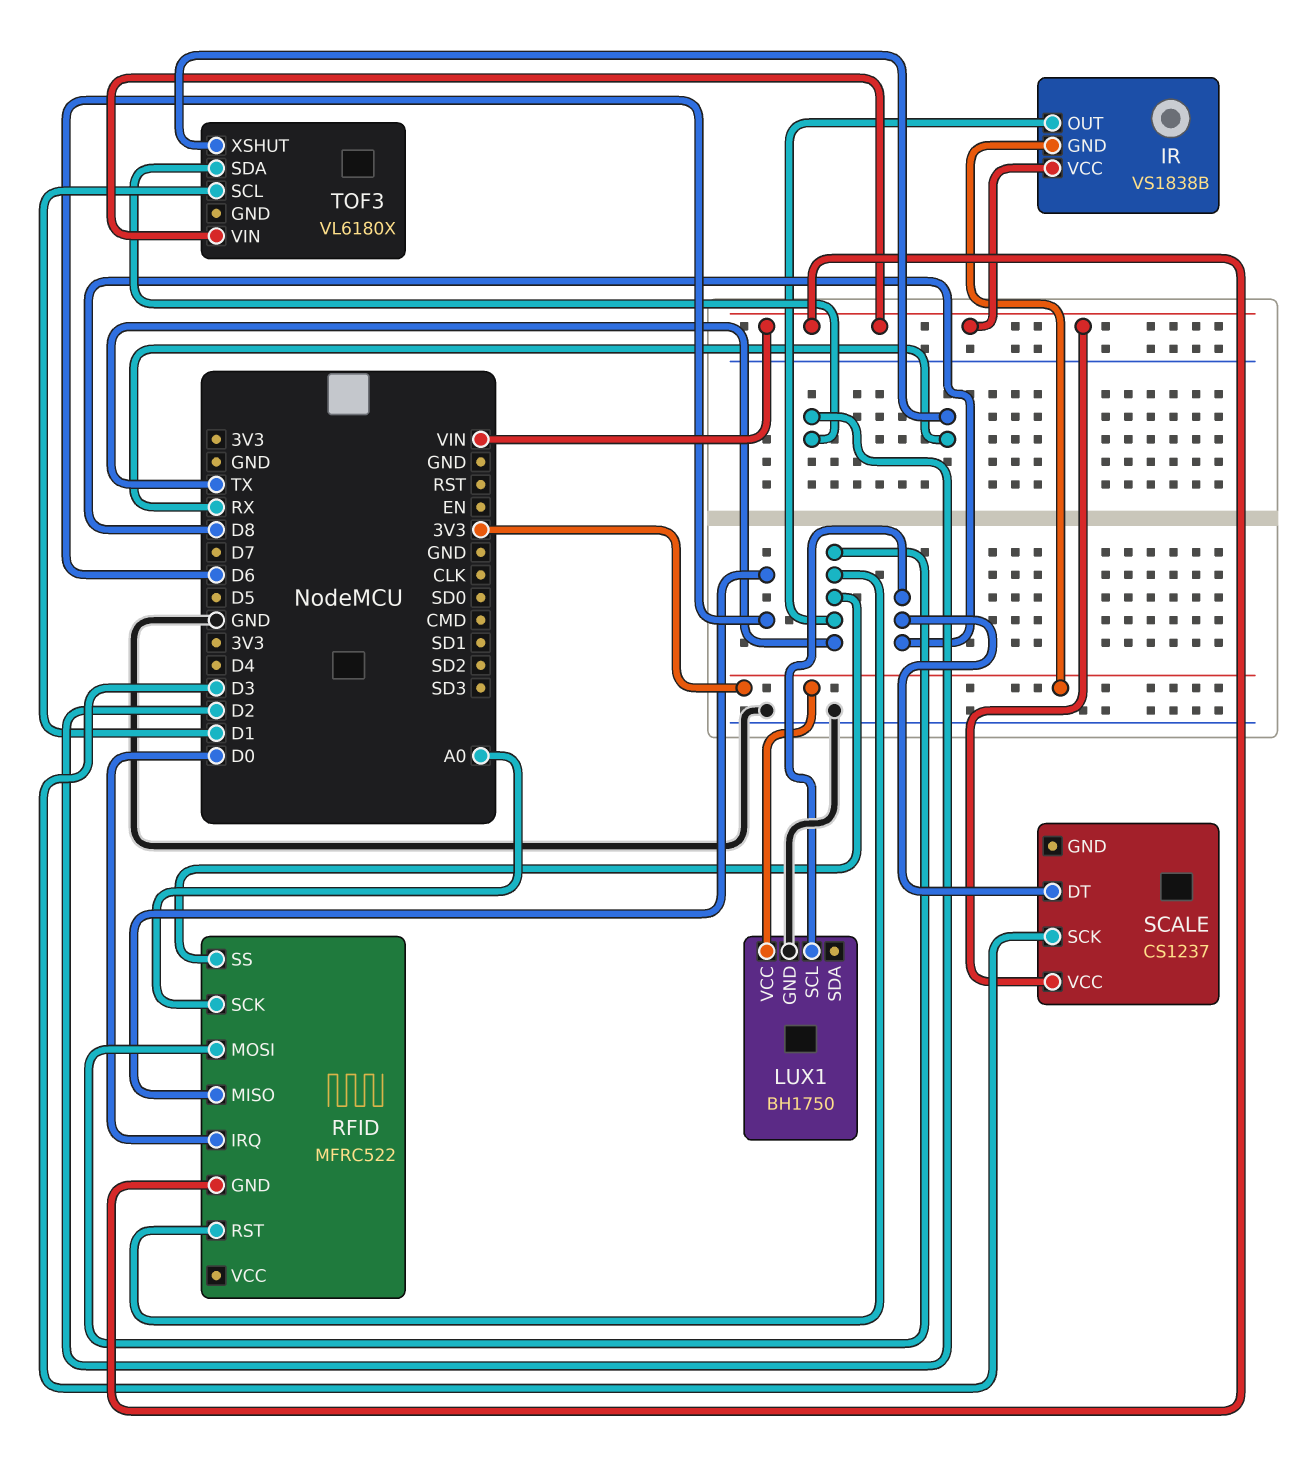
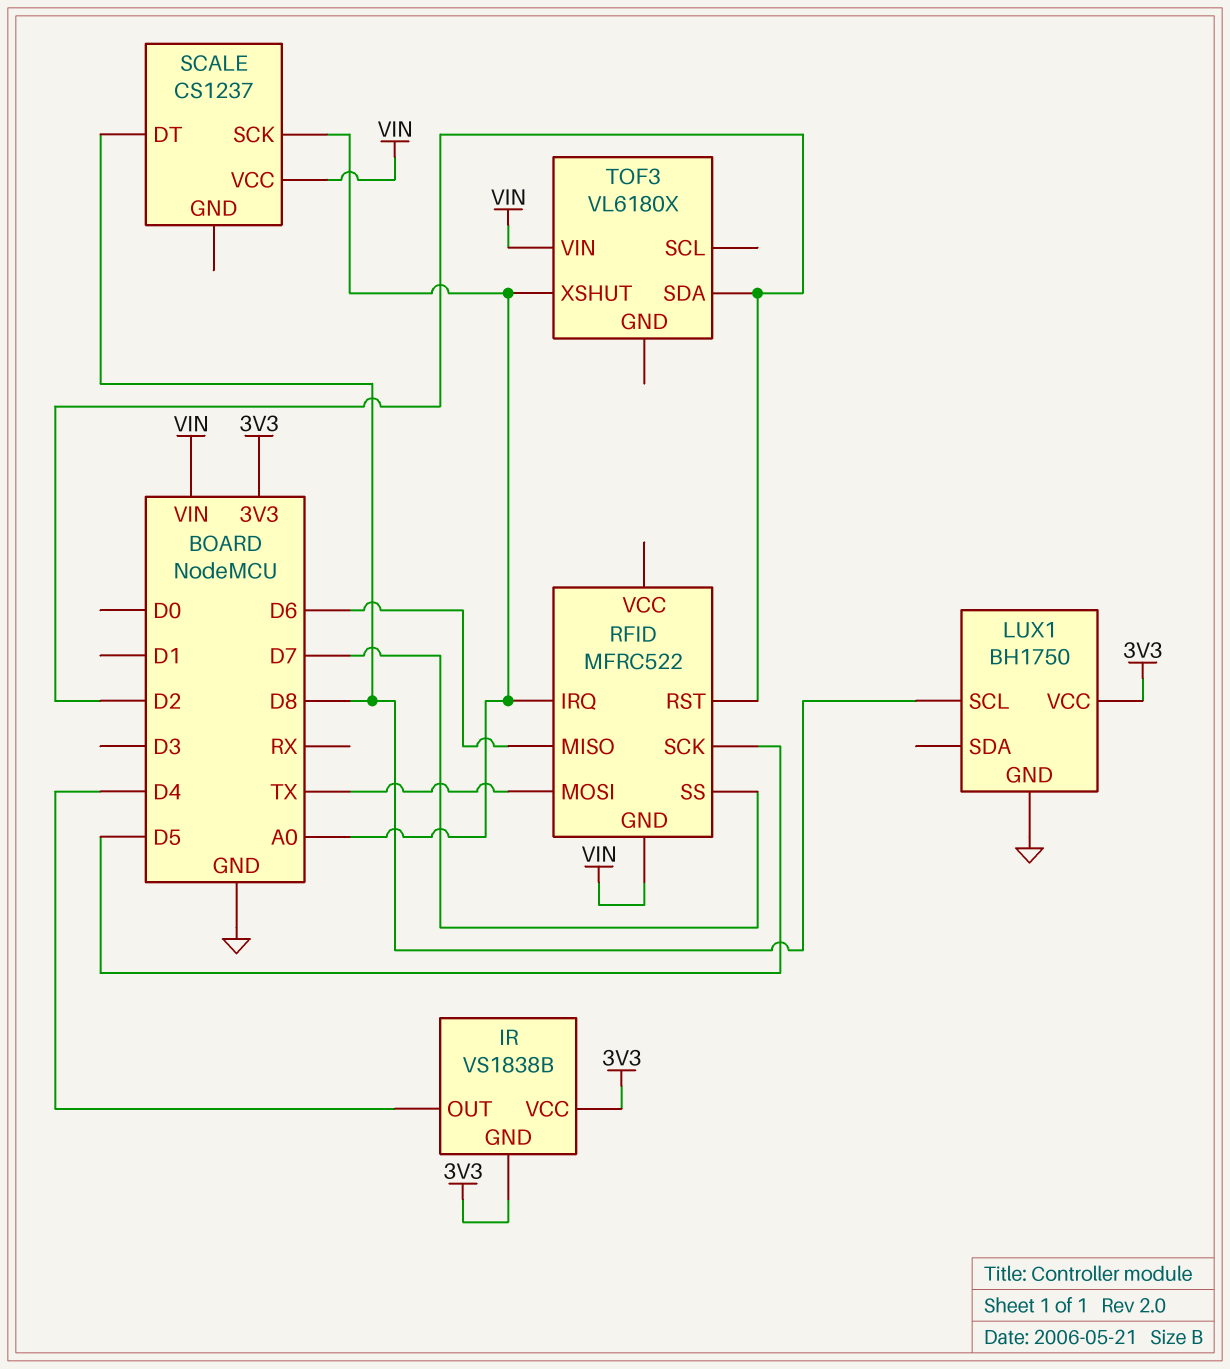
IR pin OUT: TX -> D4
IR pin VCC: VIN -> 3V3
RFID pin IRQ: D0 -> A0
RFID pin RST: TX -> D2
RFID pin SCK: A0 -> D5
RFID pin SS: TX -> D7
SCALE pin SCK: D3 -> A0
TOF3 pin SCL: D1 -> none
TOF3 pin XSHUT: RX -> A0

